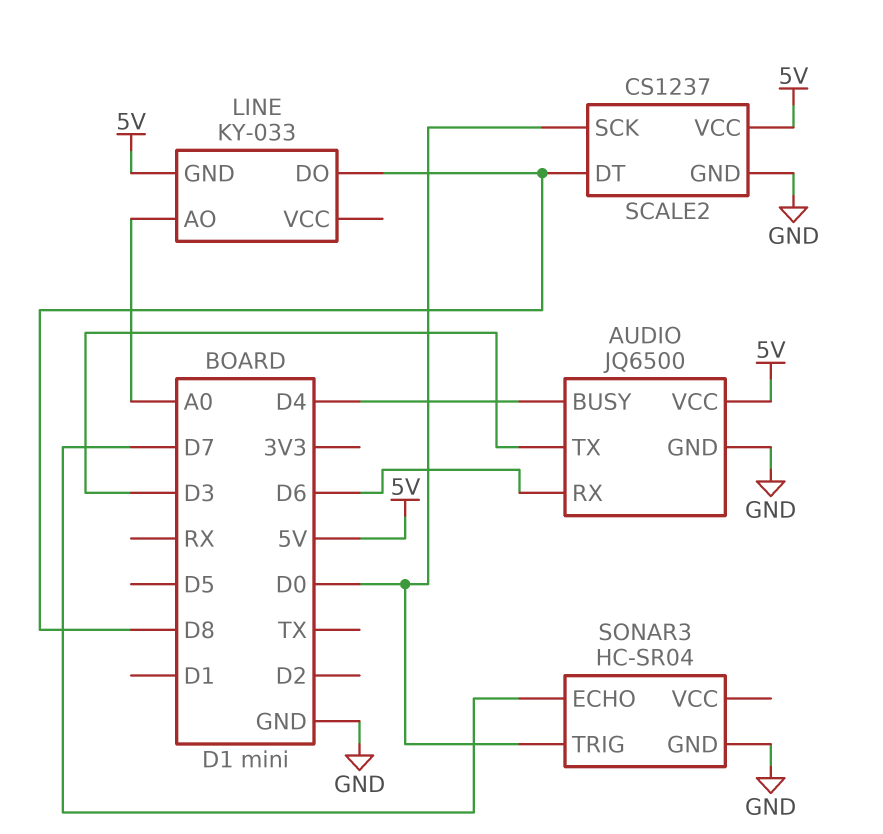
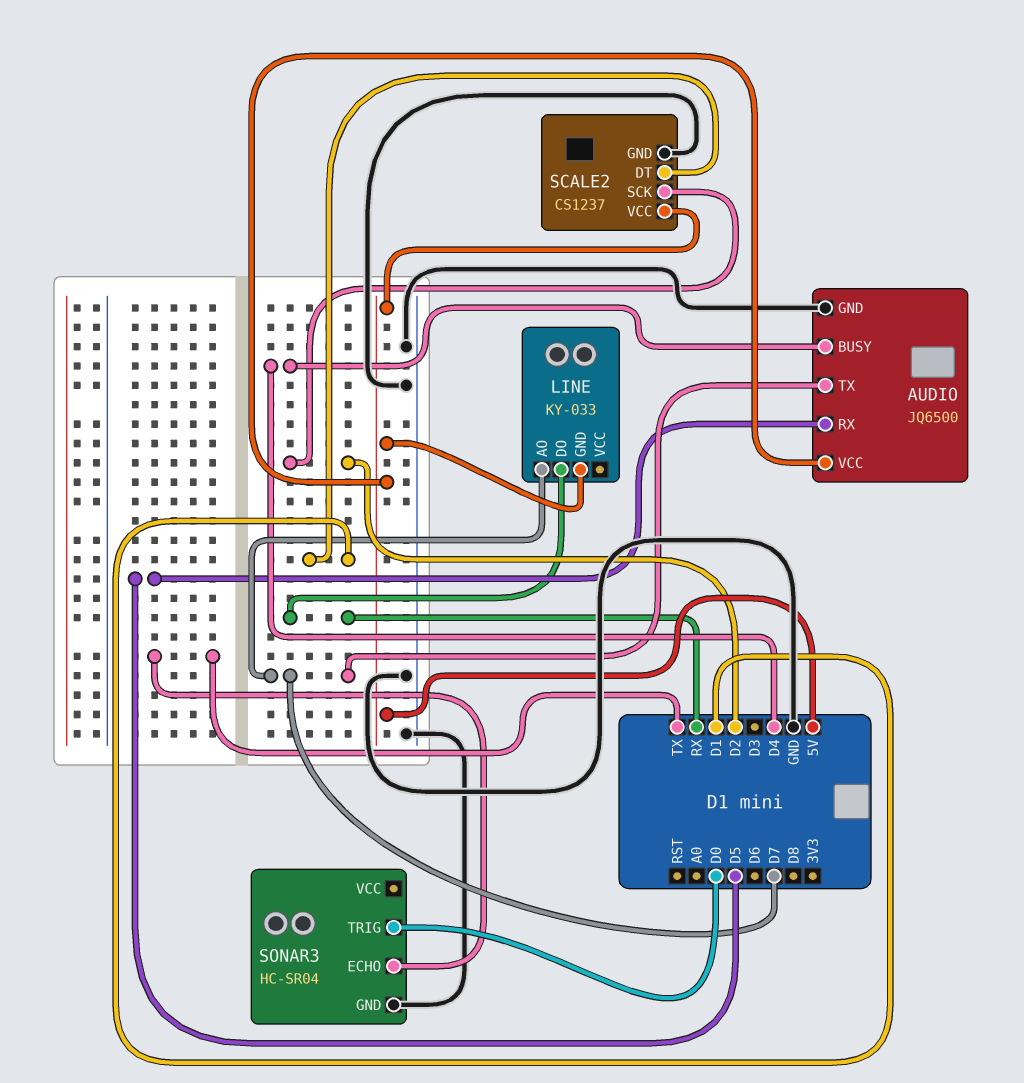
AUDIO pin RX: D6 -> D5
AUDIO pin TX: D3 -> D7
LINE pin AO: A0 -> D7
LINE pin DO: D8 -> RX
SCALE2 pin DT: D8 -> D1
SCALE2 pin SCK: D0 -> D2
SONAR3 pin ECHO: D7 -> TX

